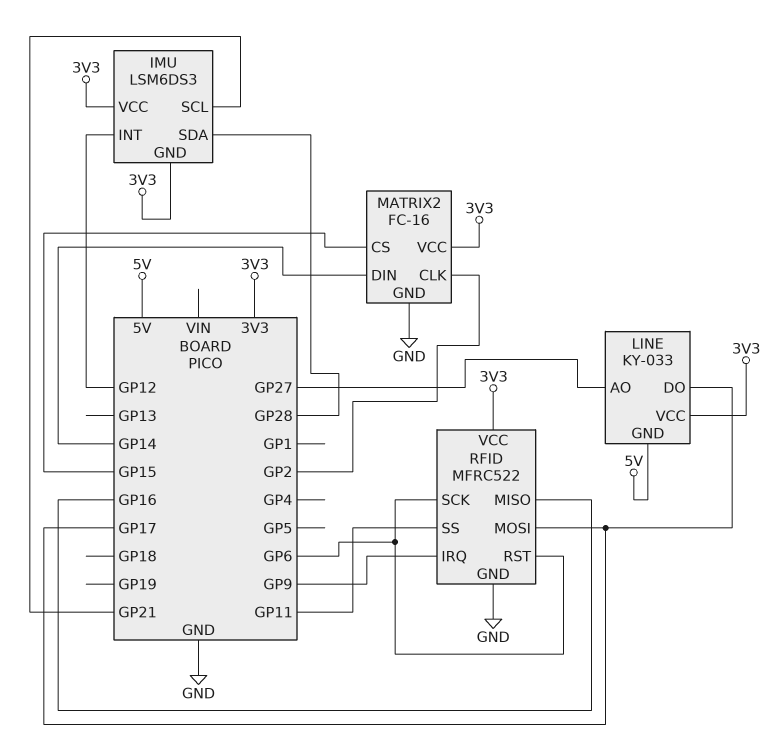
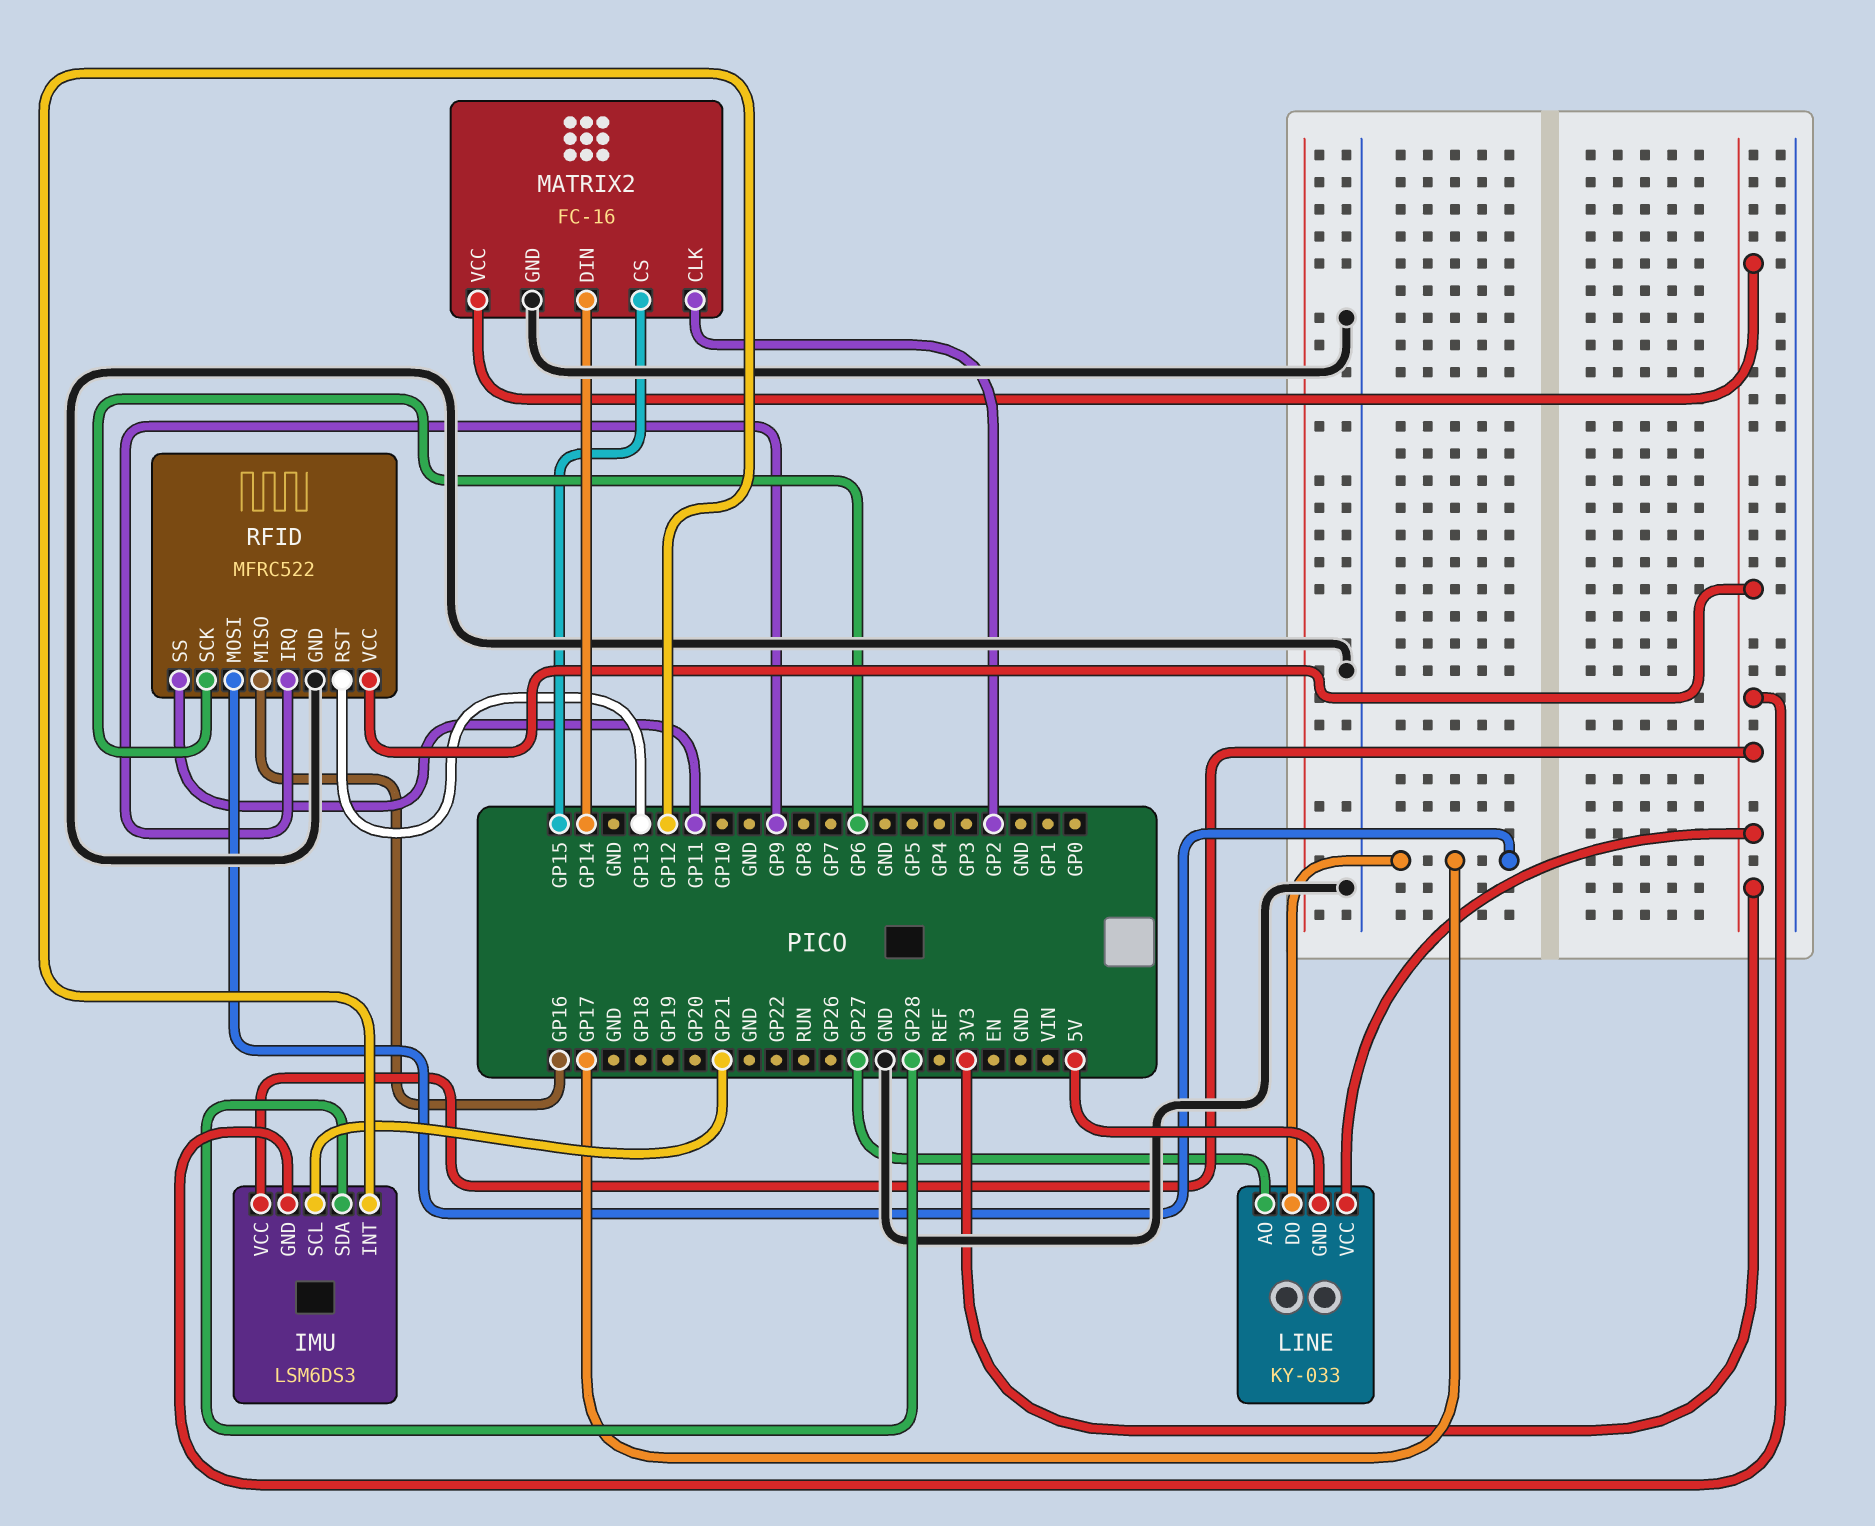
RFID pin RST: GP6 -> GP13

